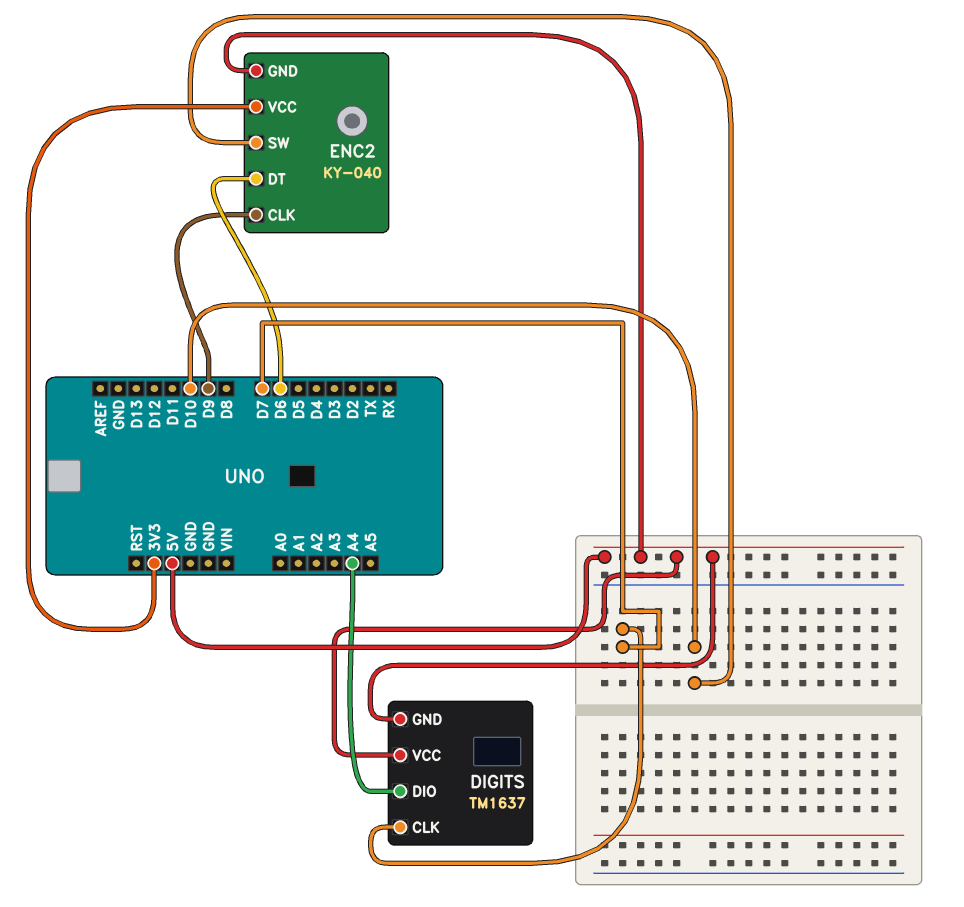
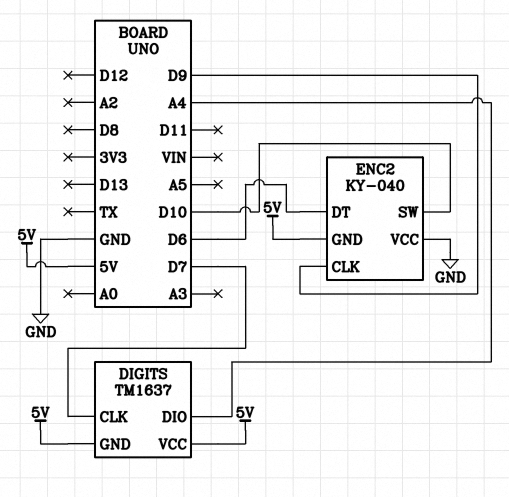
ENC2 pin VCC: 3V3 -> GND

